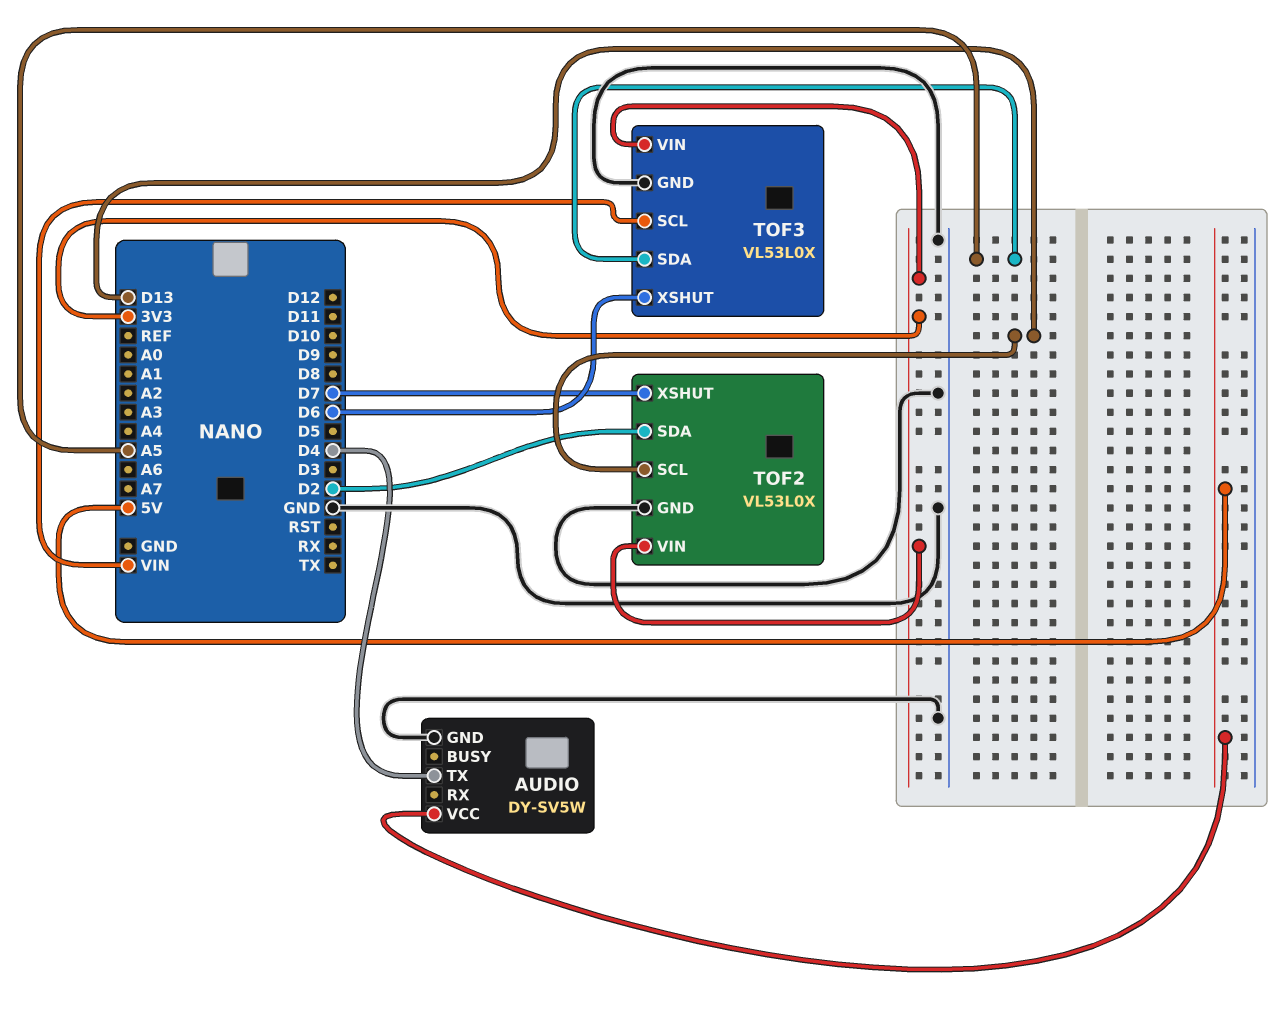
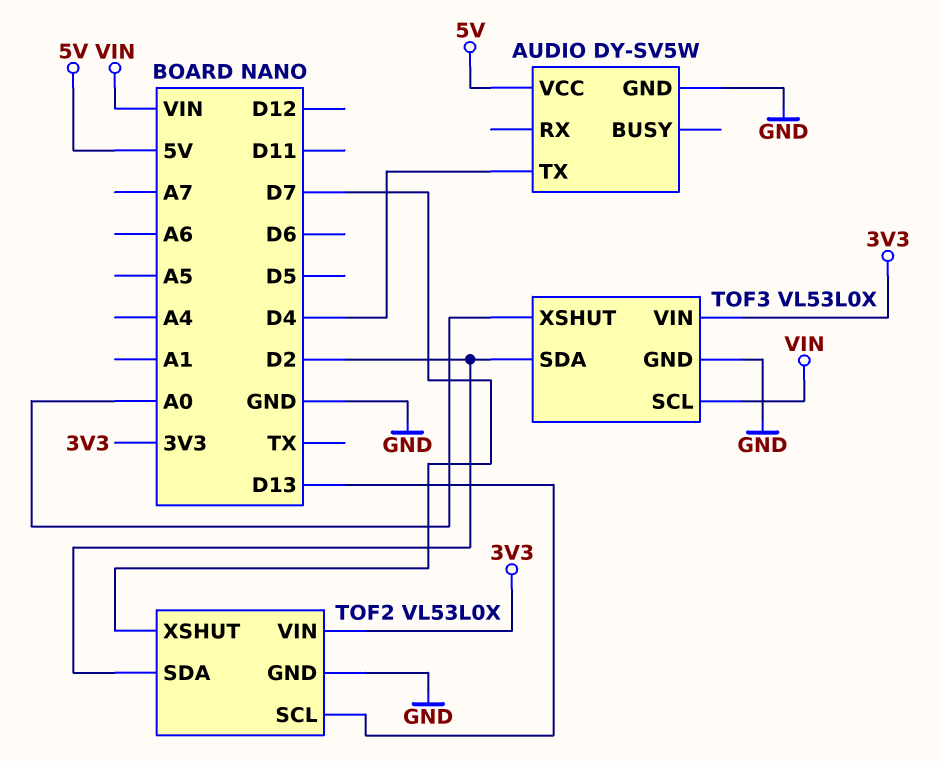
TOF3 pin SDA: A5 -> D2
TOF3 pin XSHUT: D6 -> A0

